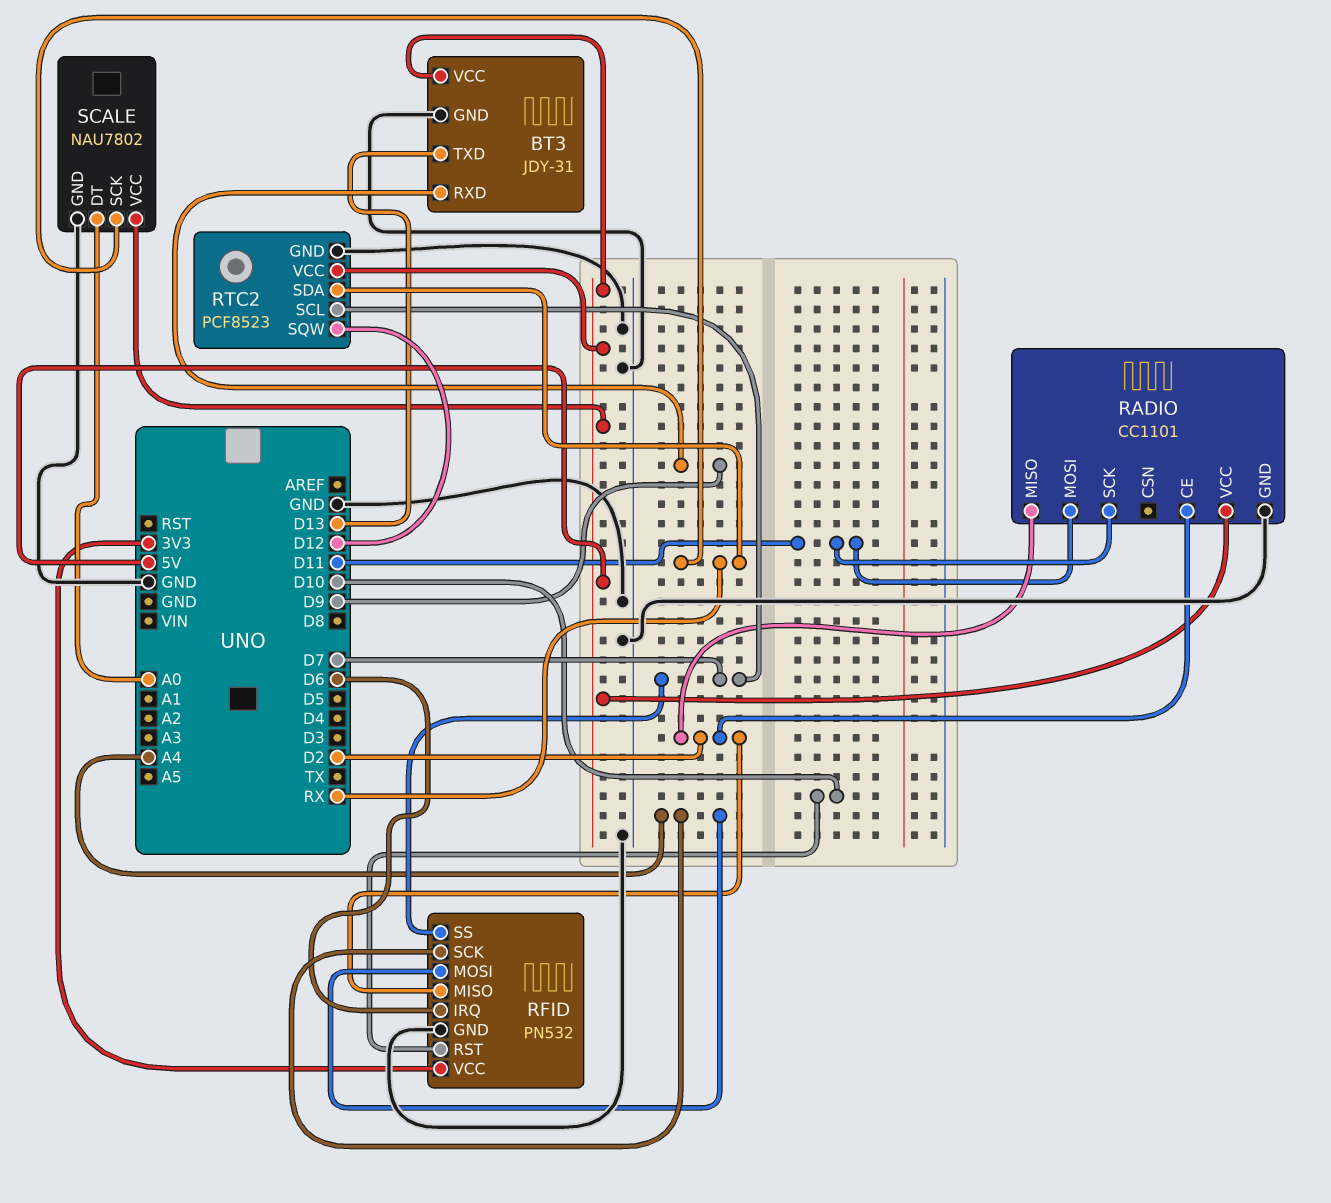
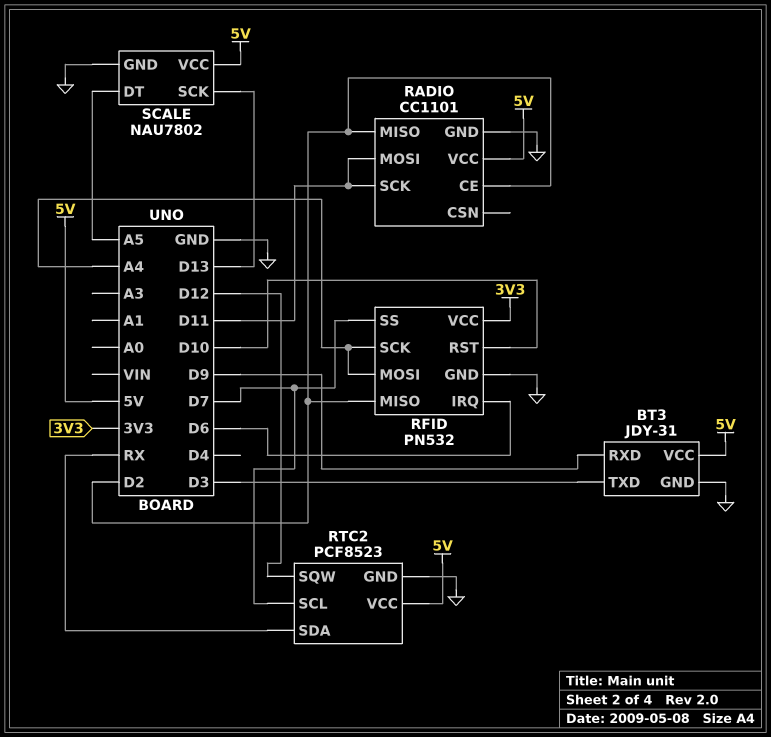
BT3 pin TXD: D13 -> D3
SCALE pin DT: A0 -> A5
SCALE pin SCK: RX -> D13

